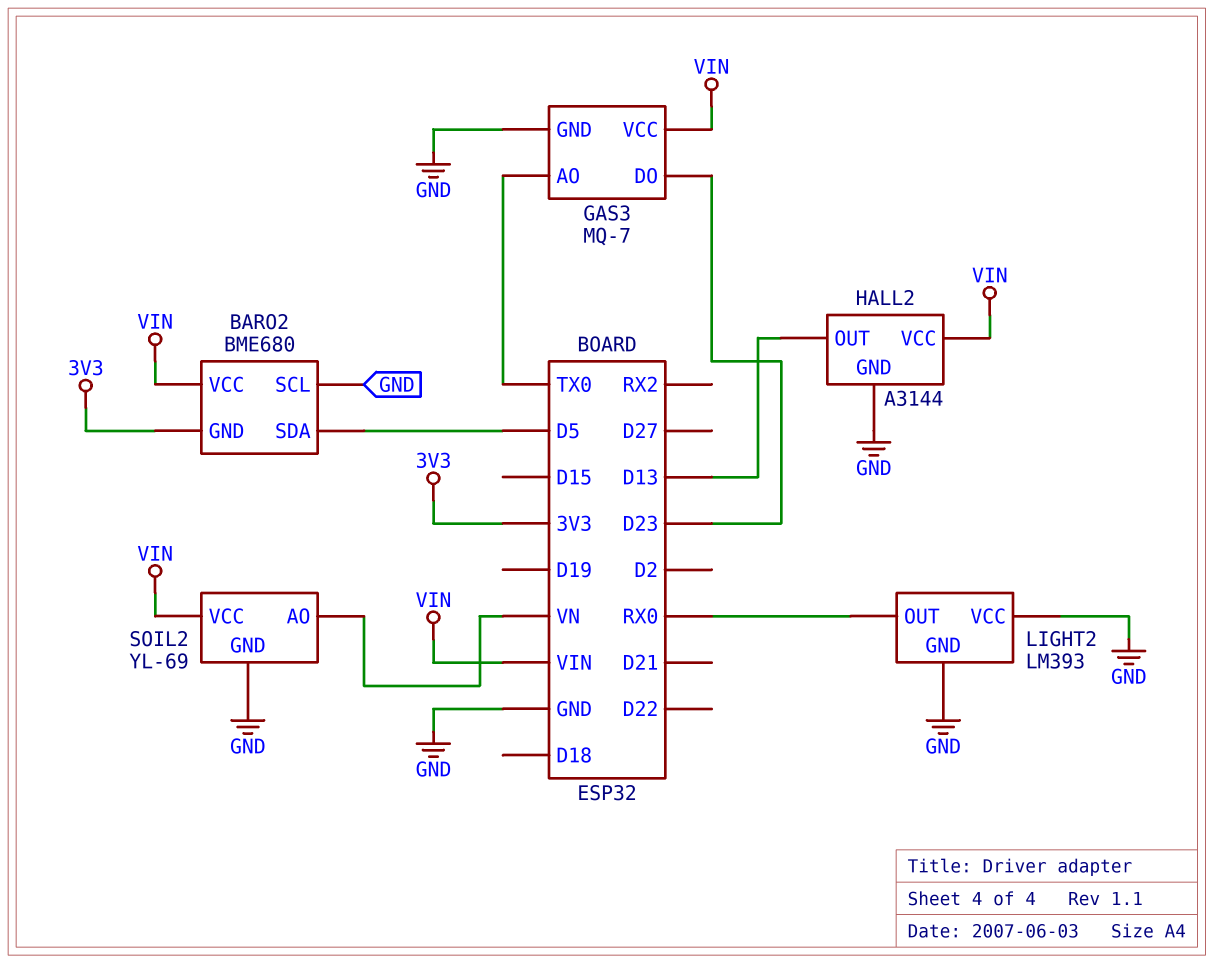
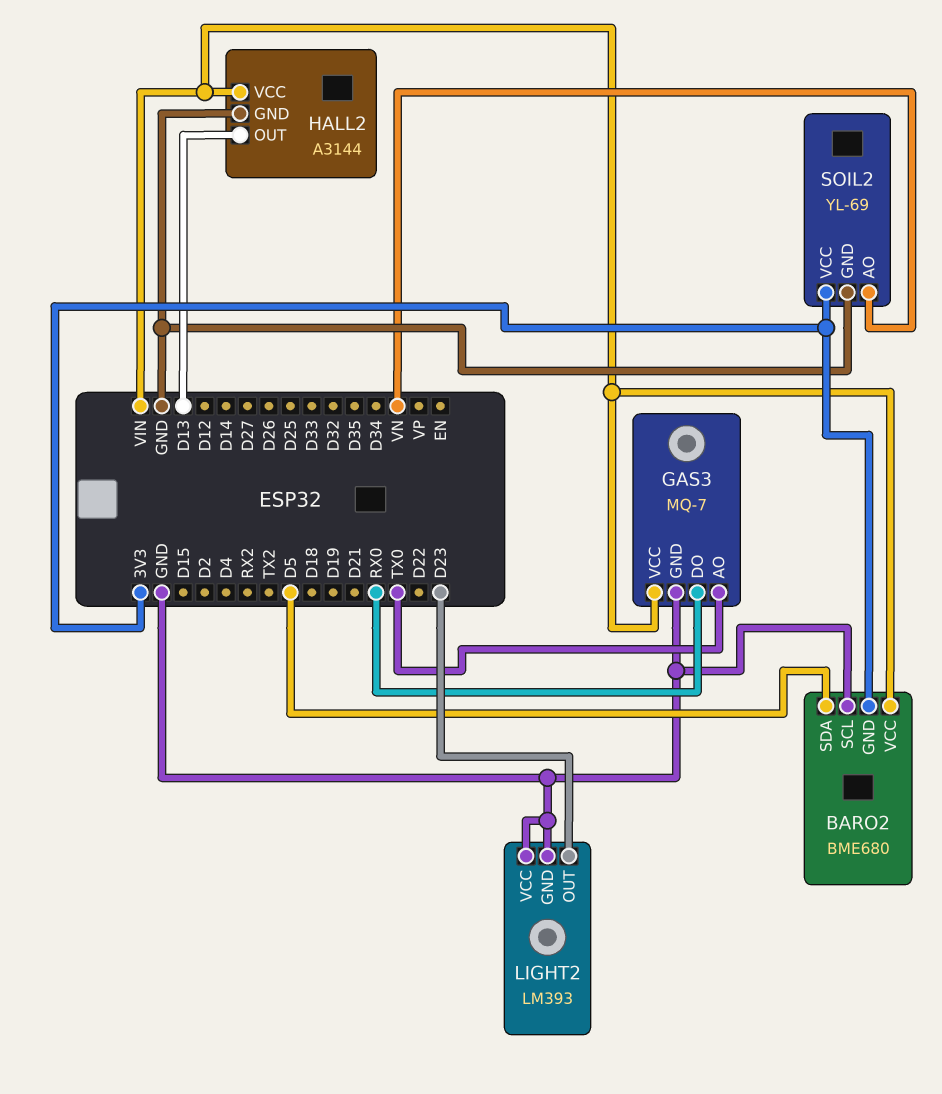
GAS3 pin DO: D23 -> RX0
LIGHT2 pin OUT: RX0 -> D23
SOIL2 pin VCC: VIN -> 3V3

